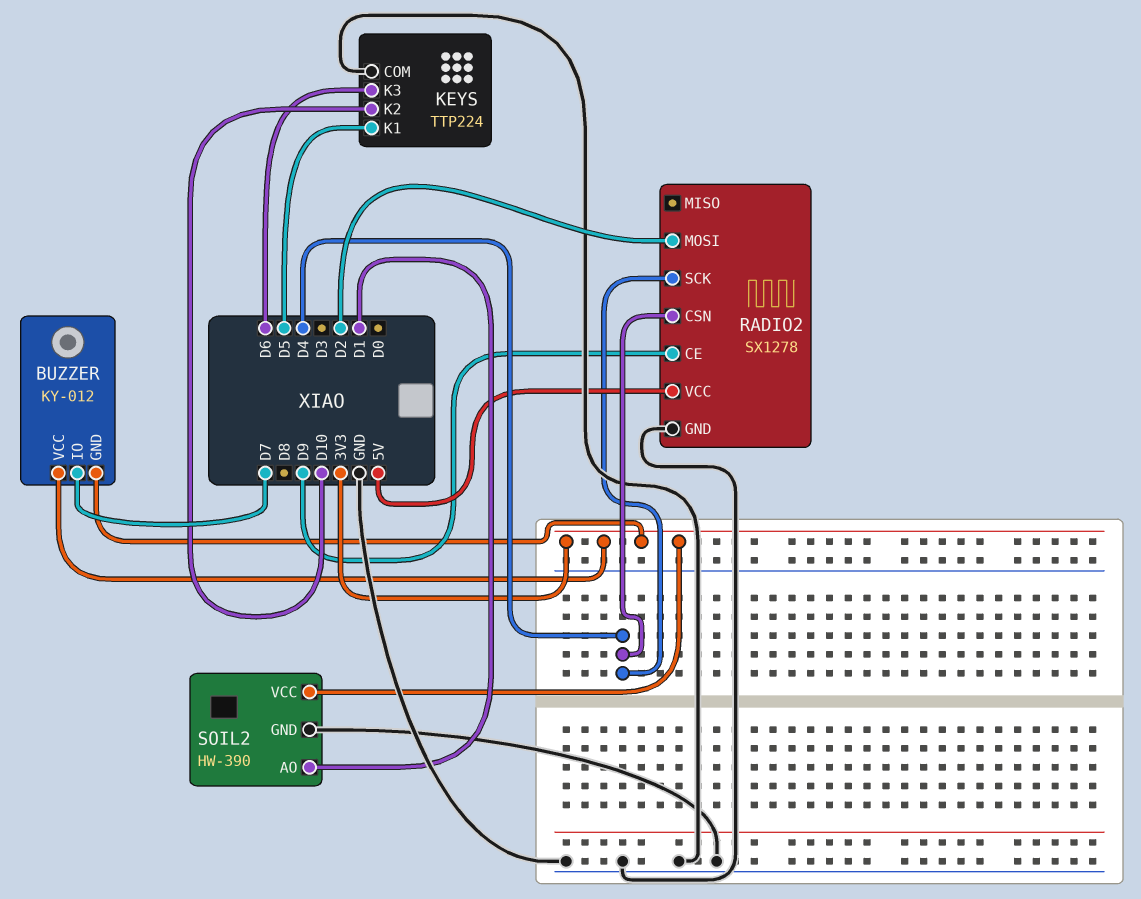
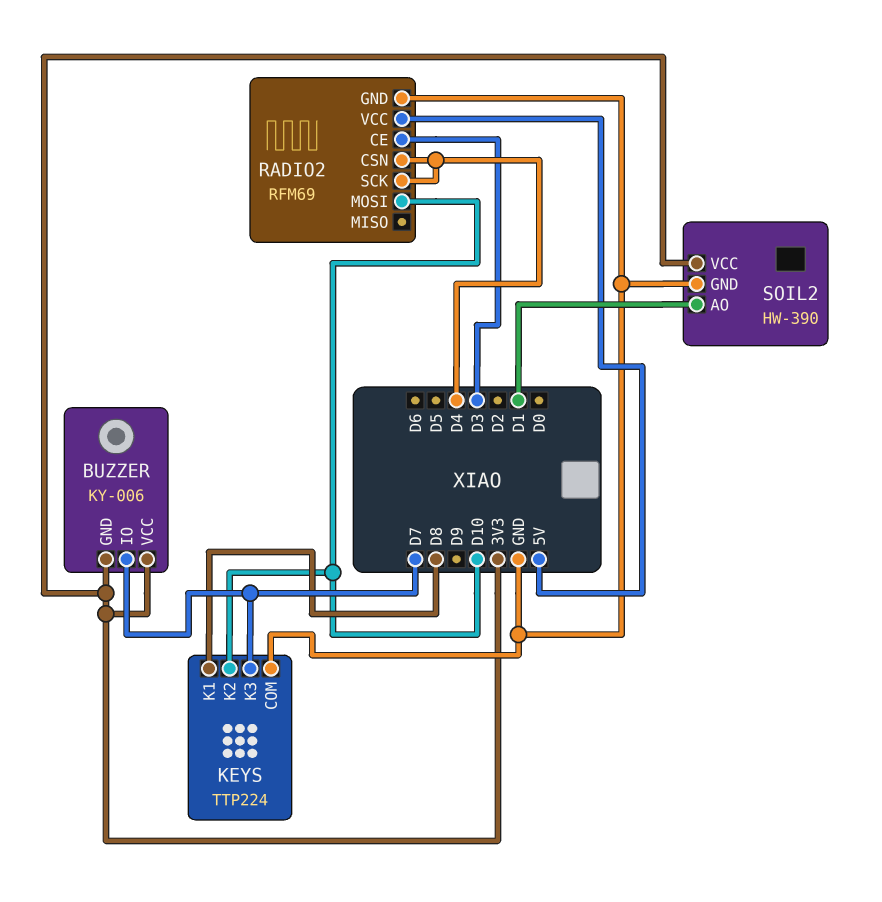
BUZZER: KY-012 -> KY-006
KEYS pin K1: D5 -> D8
KEYS pin K3: D6 -> D7
RADIO2: SX1278 -> RFM69
RADIO2 pin CE: D9 -> D3
RADIO2 pin MOSI: D2 -> D10

